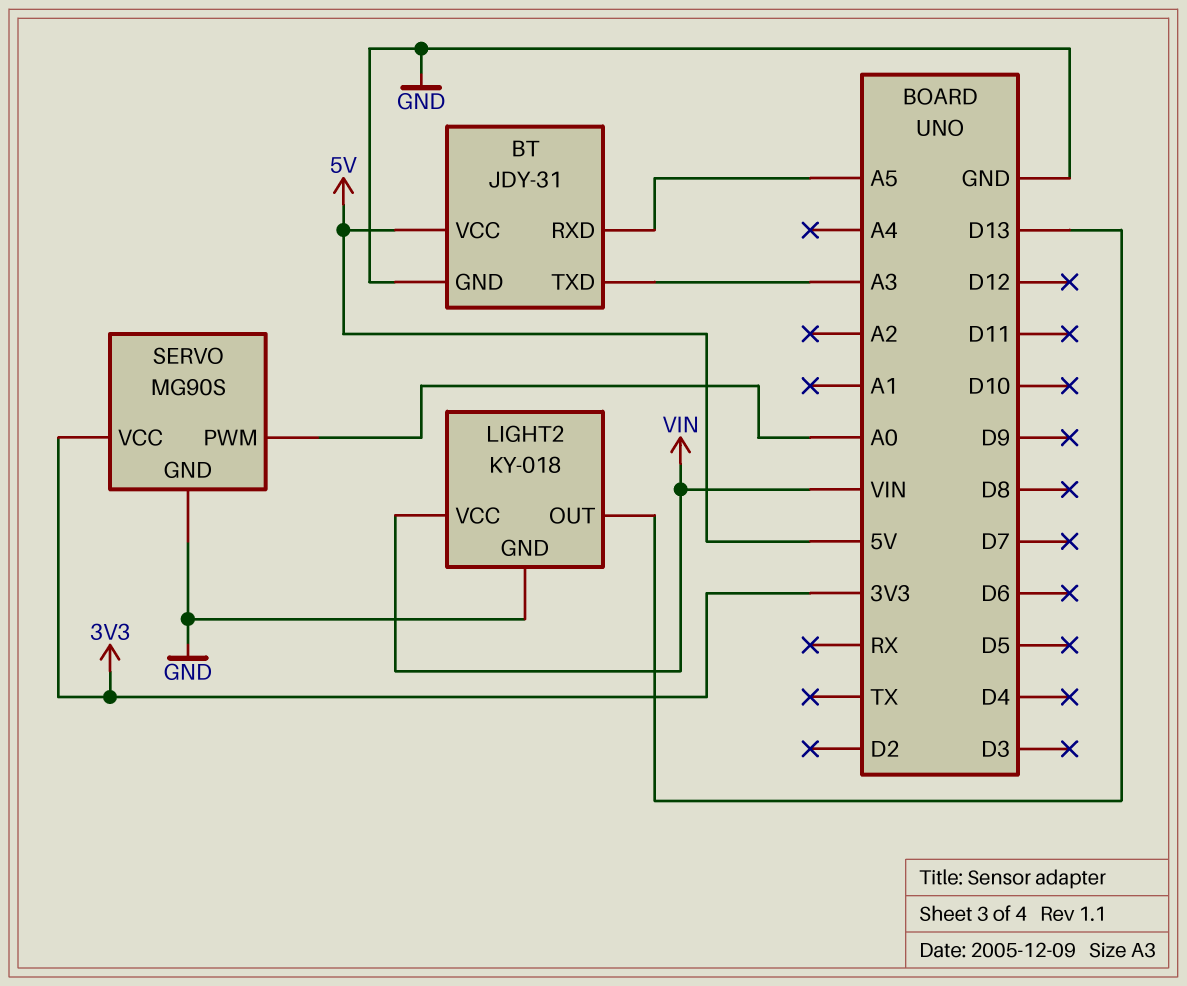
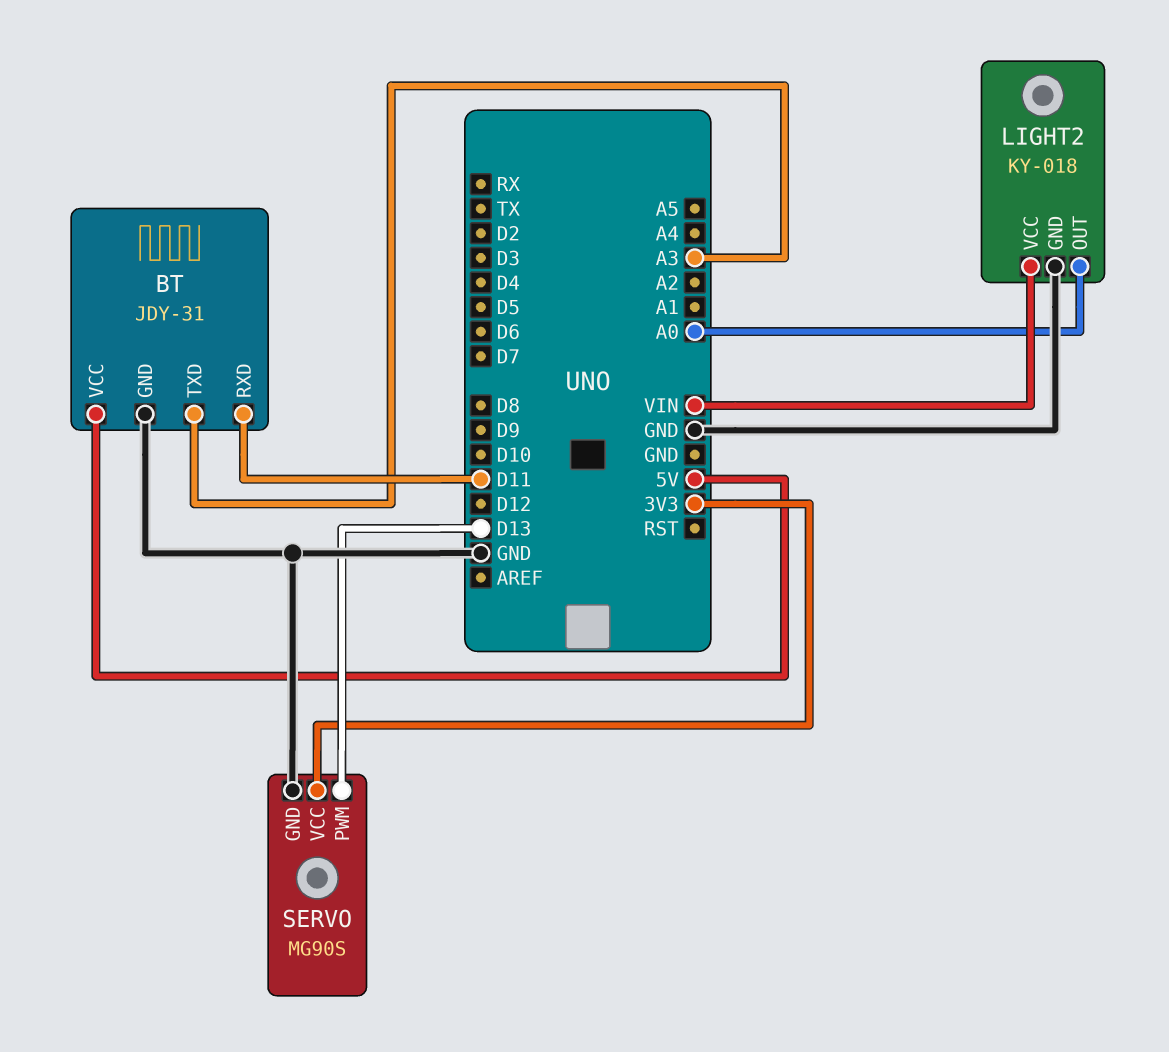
BT pin RXD: A5 -> D11
LIGHT2 pin OUT: D13 -> A0
SERVO pin PWM: A0 -> D13

